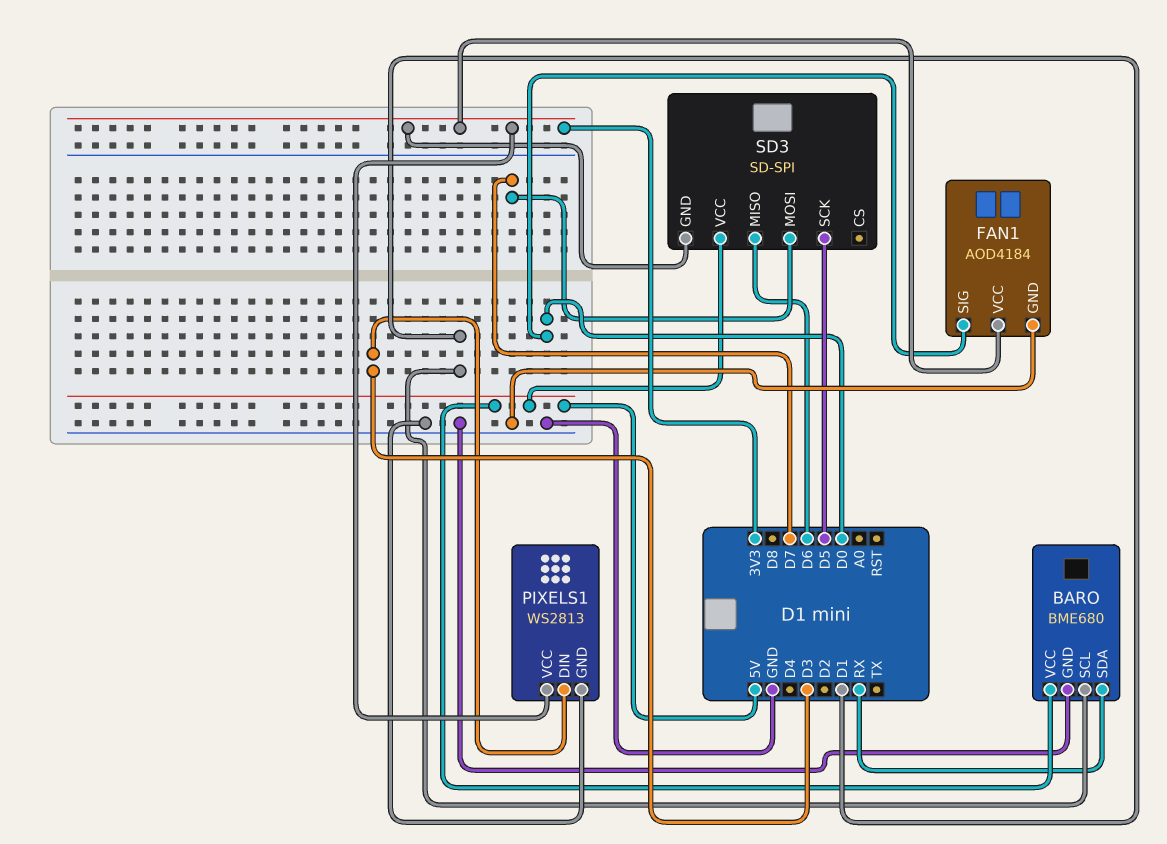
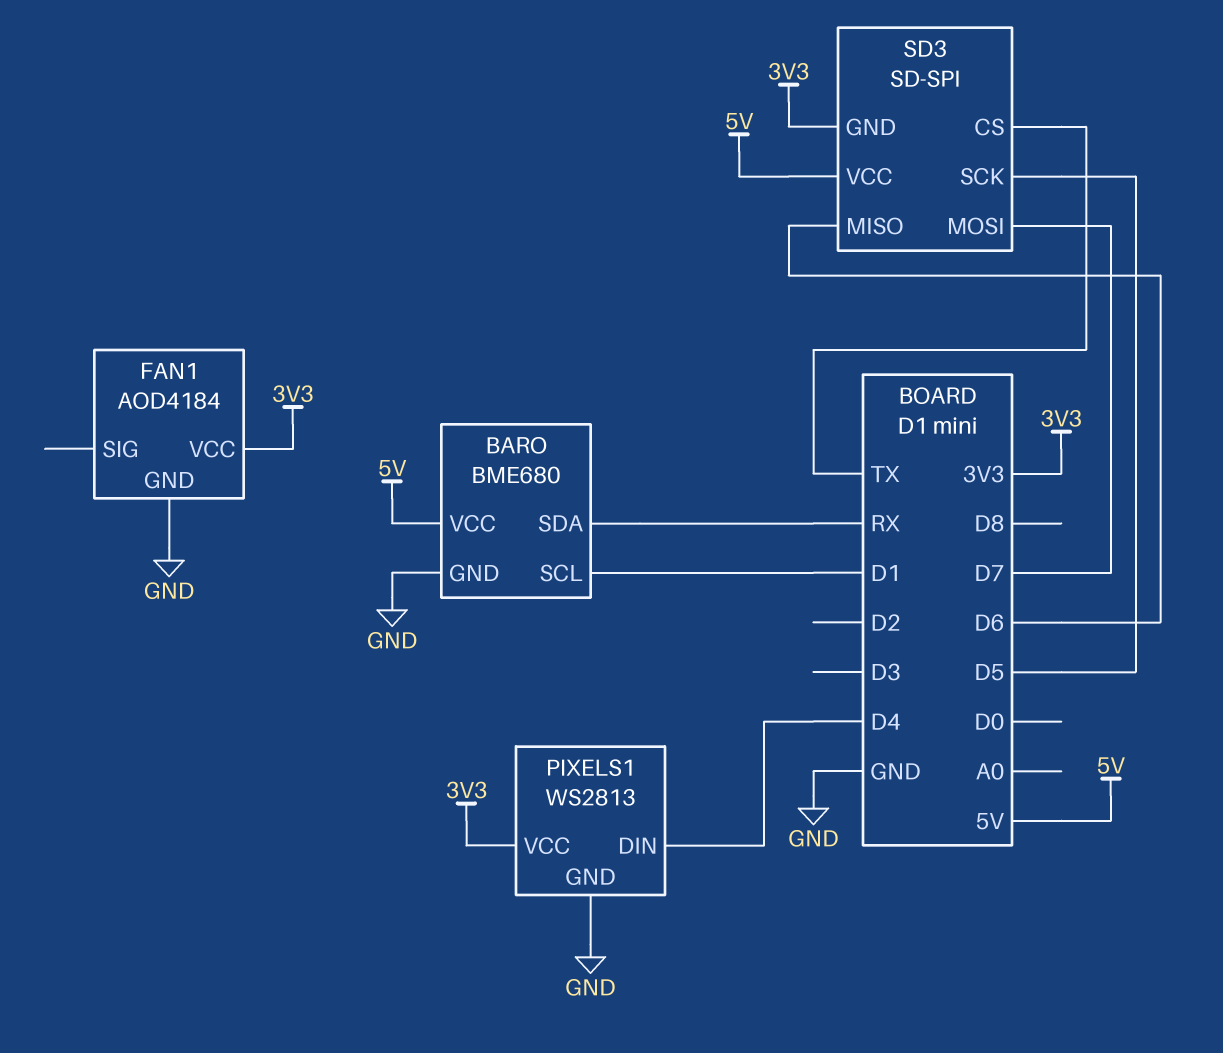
FAN1 pin SIG: D0 -> none
PIXELS1 pin DIN: D3 -> D4
SD3 pin CS: none -> TX

